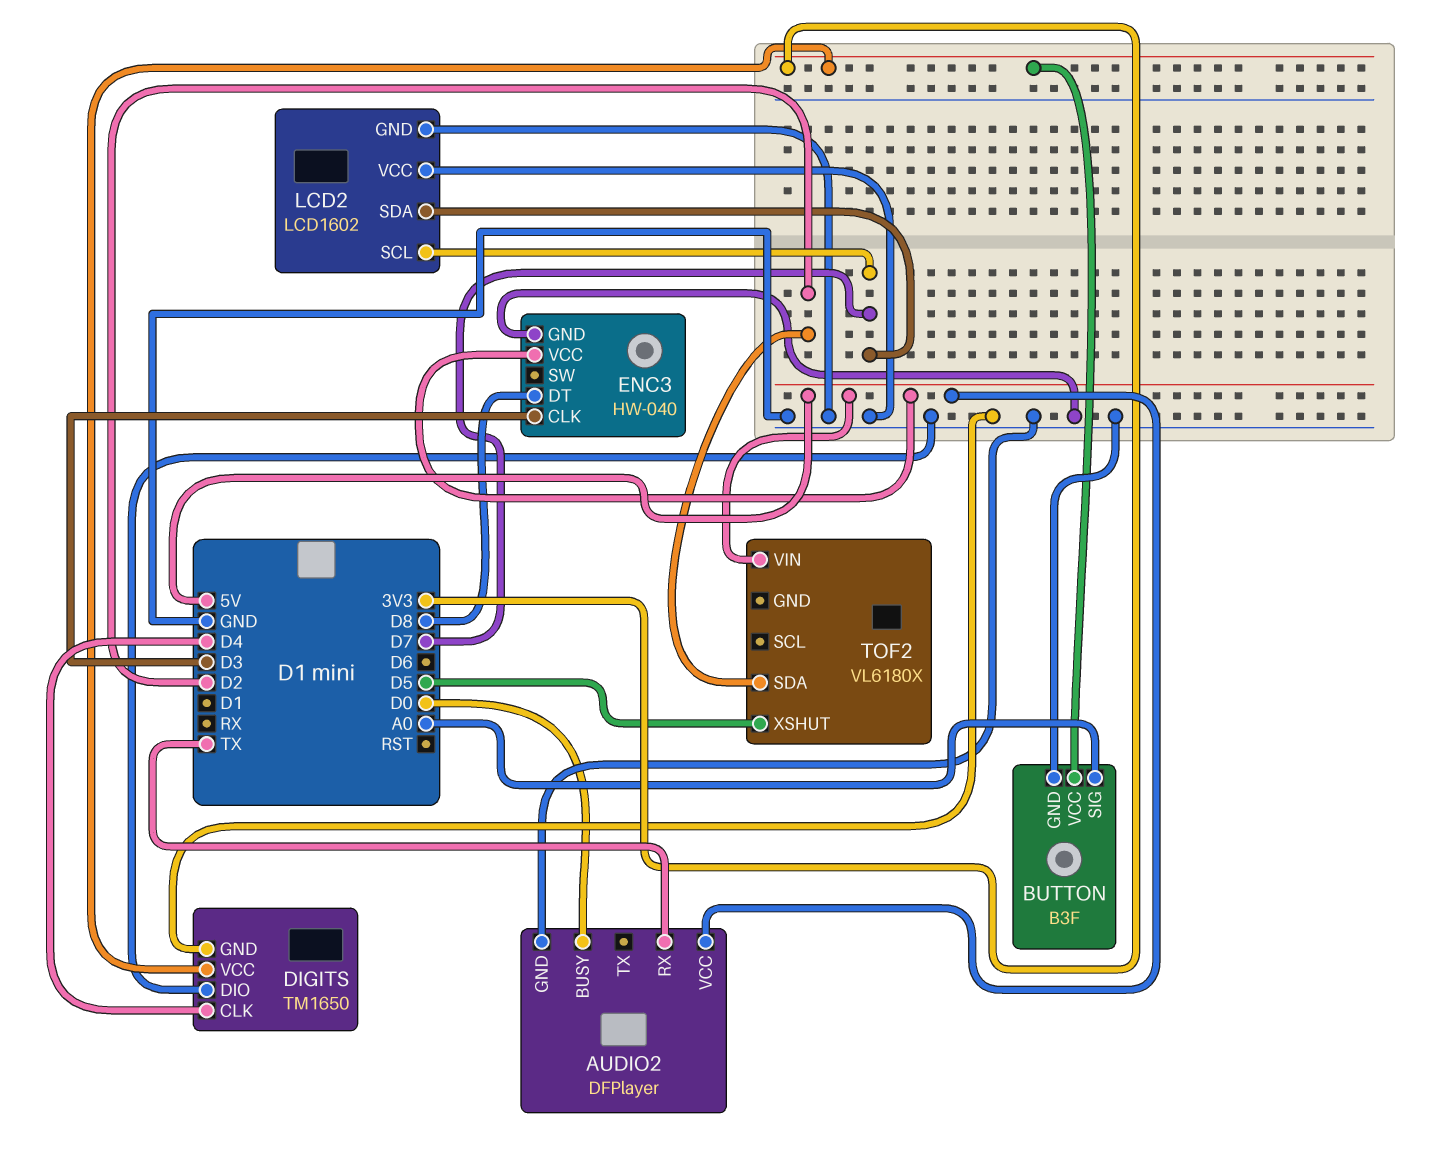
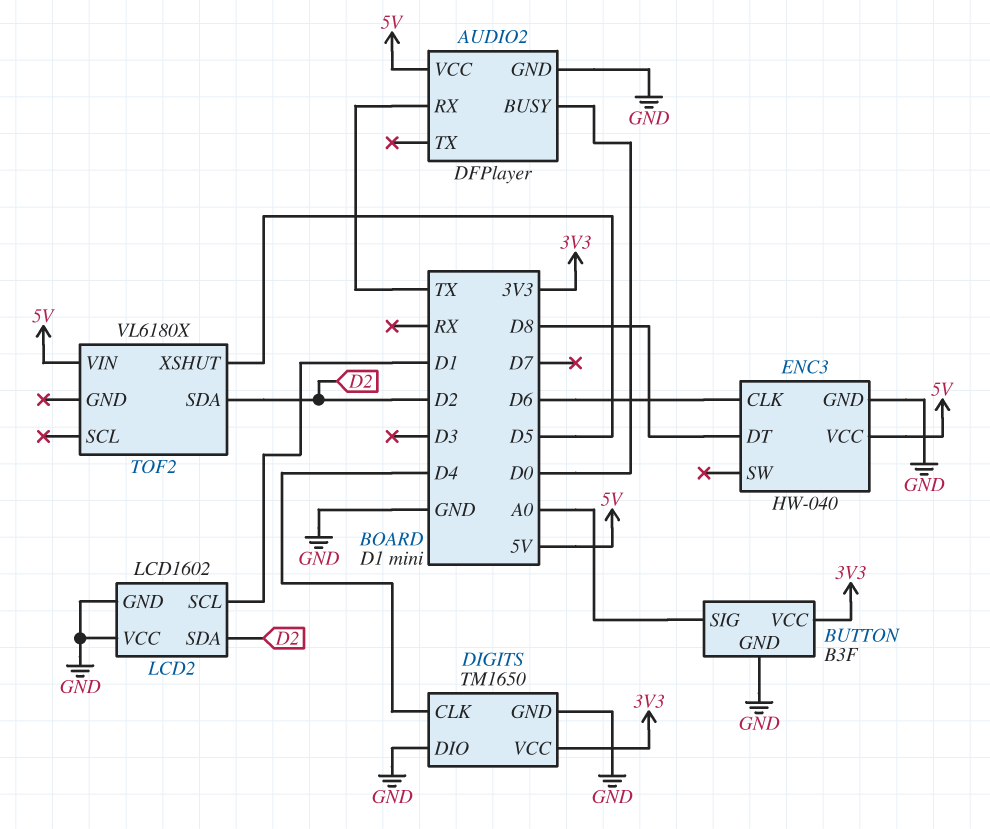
ENC3 pin CLK: D3 -> D6
LCD2 pin SCL: D7 -> D1
LCD2 pin SDA: D7 -> D2

